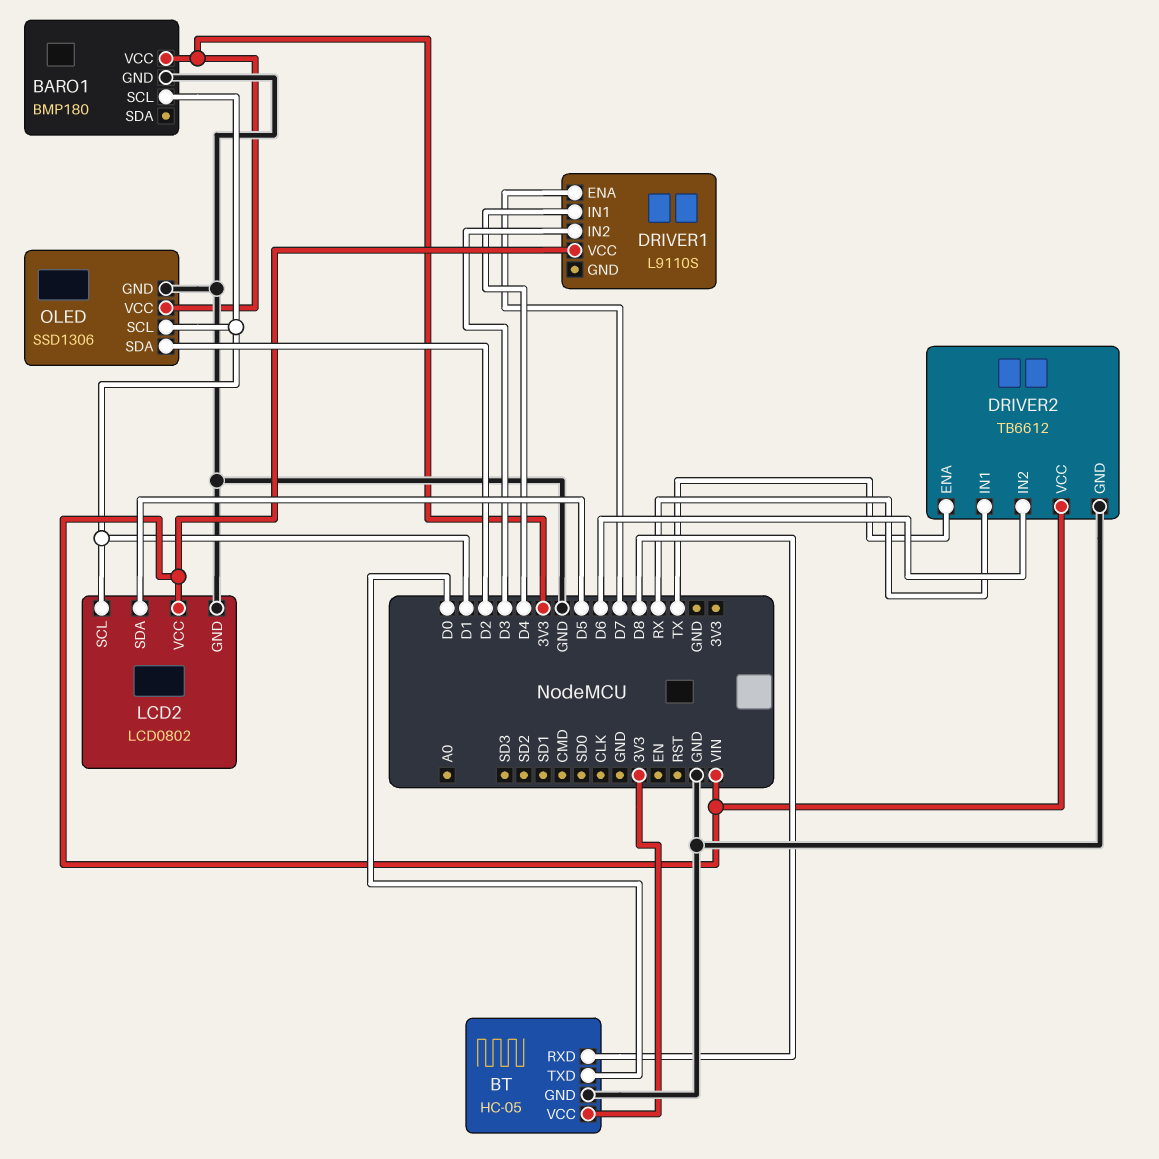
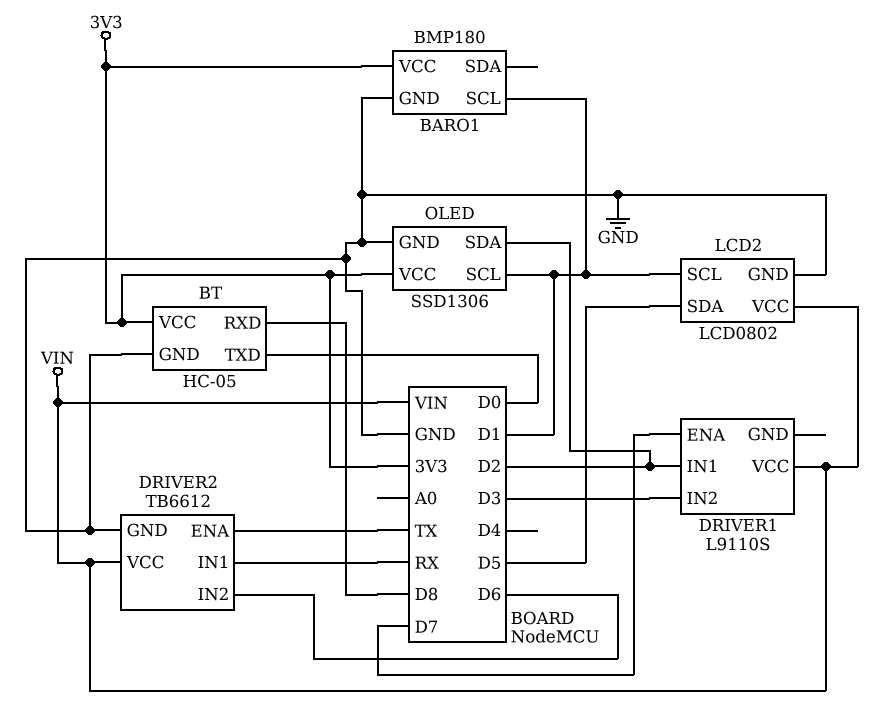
DRIVER1 pin IN1: D4 -> D2

